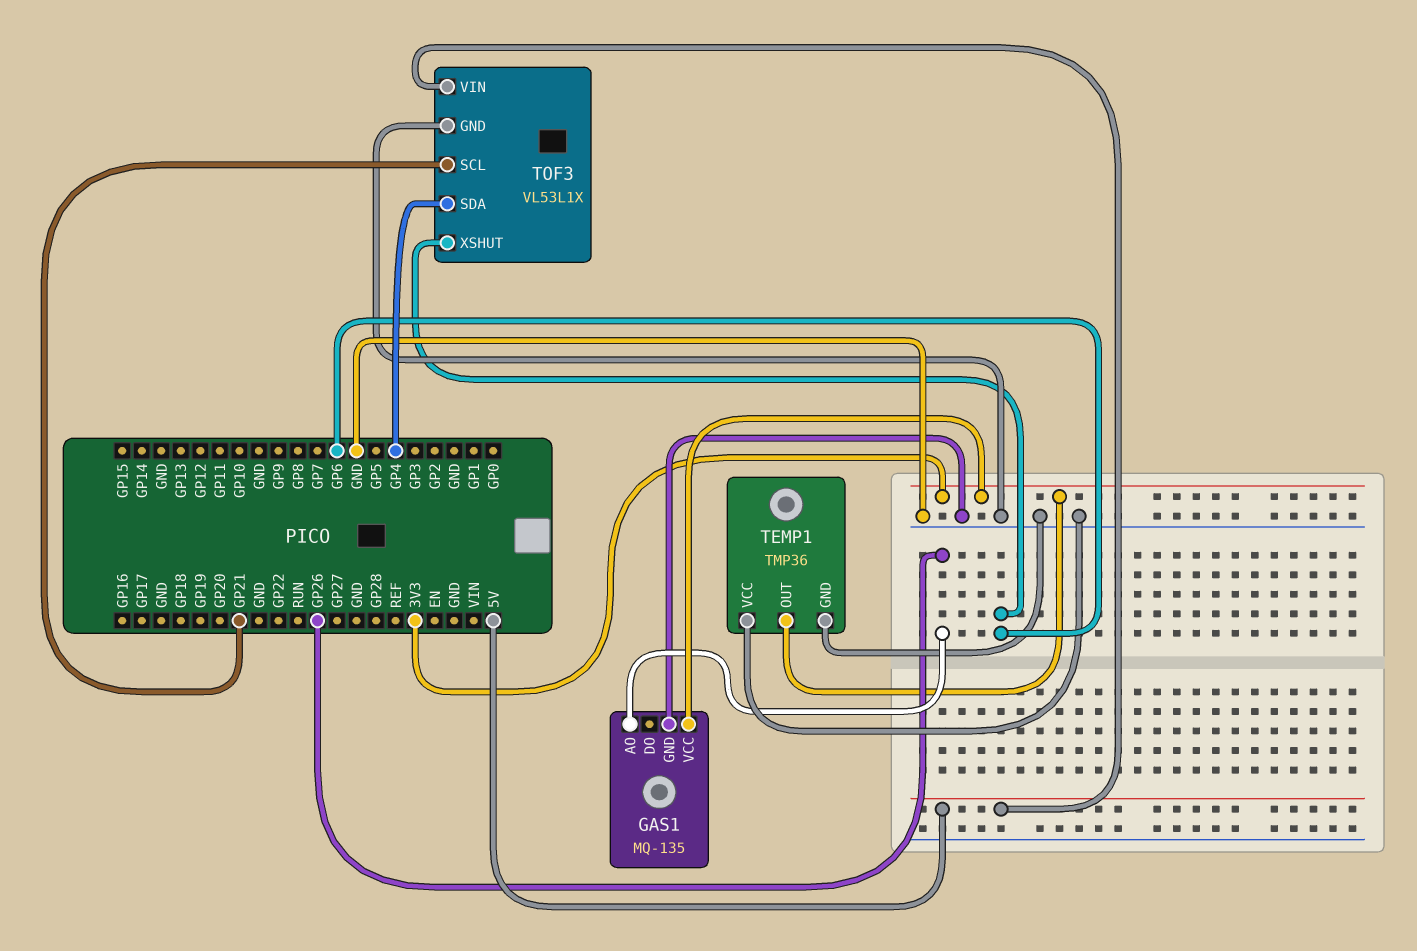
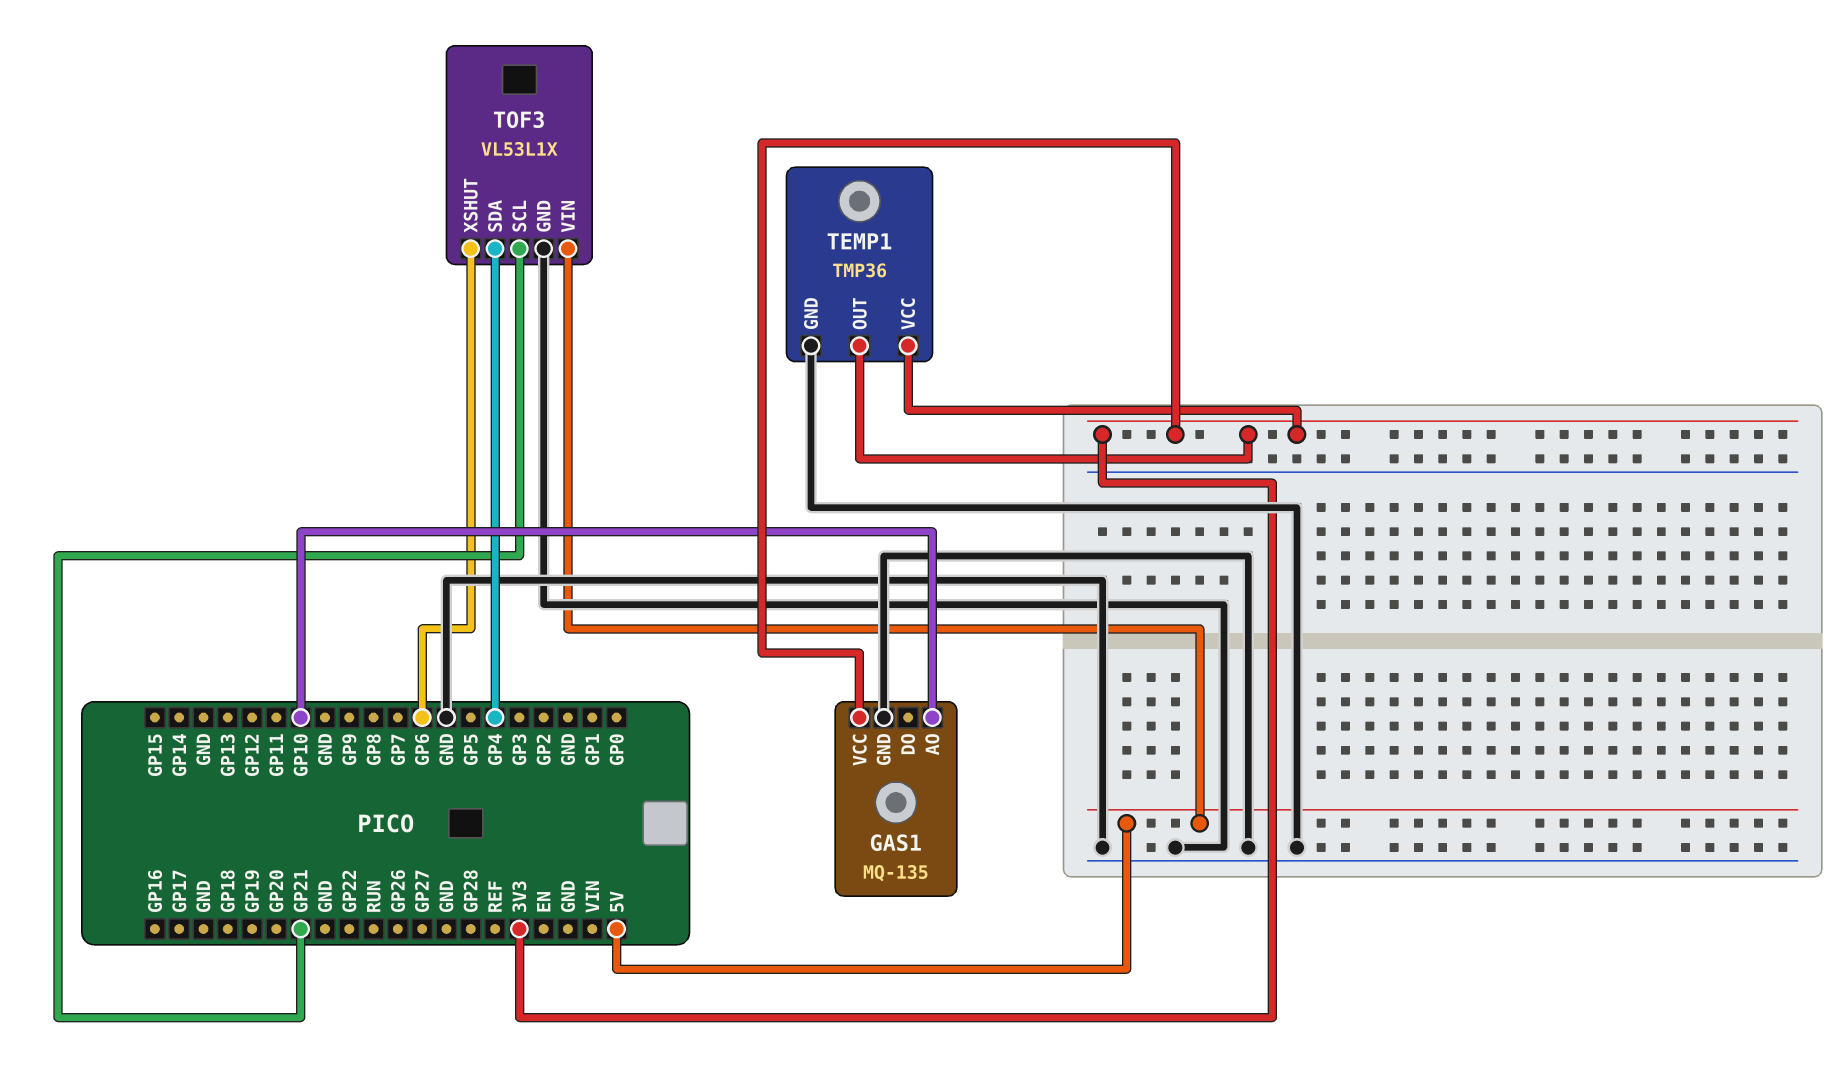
GAS1 pin AO: GP26 -> GP10
TEMP1 pin VCC: GND -> 3V3

